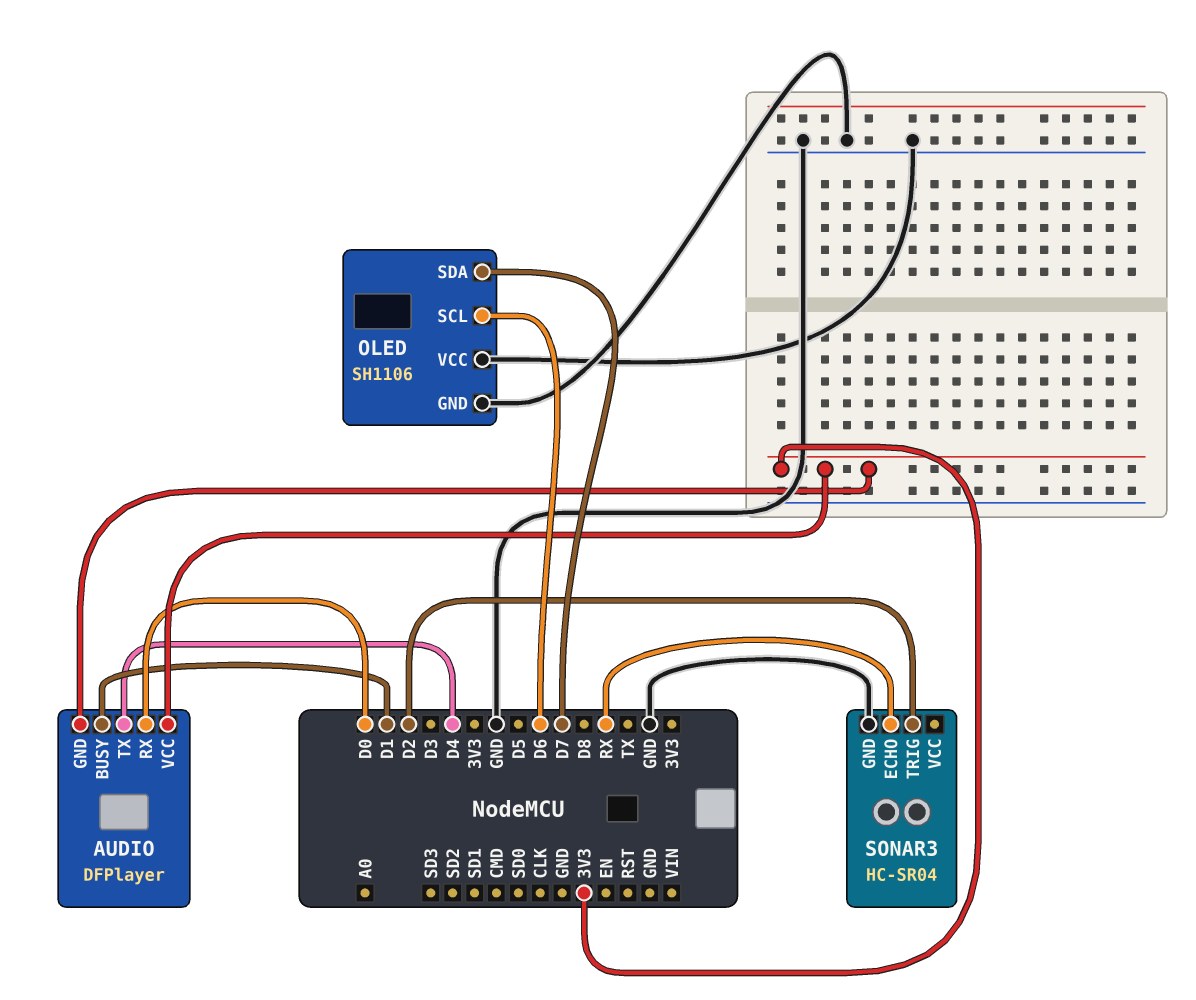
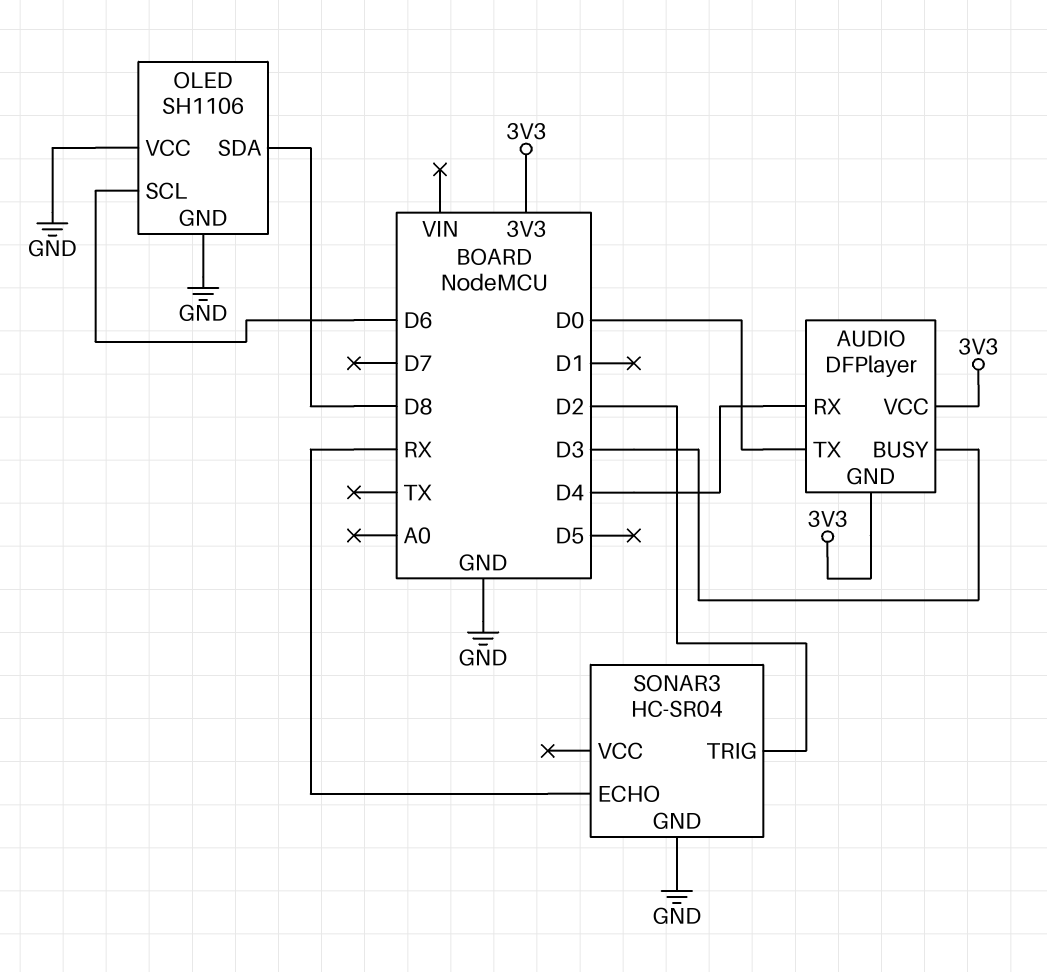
AUDIO pin BUSY: D1 -> D3
AUDIO pin RX: D0 -> D4
AUDIO pin TX: D4 -> D0
OLED pin SDA: D7 -> D8

